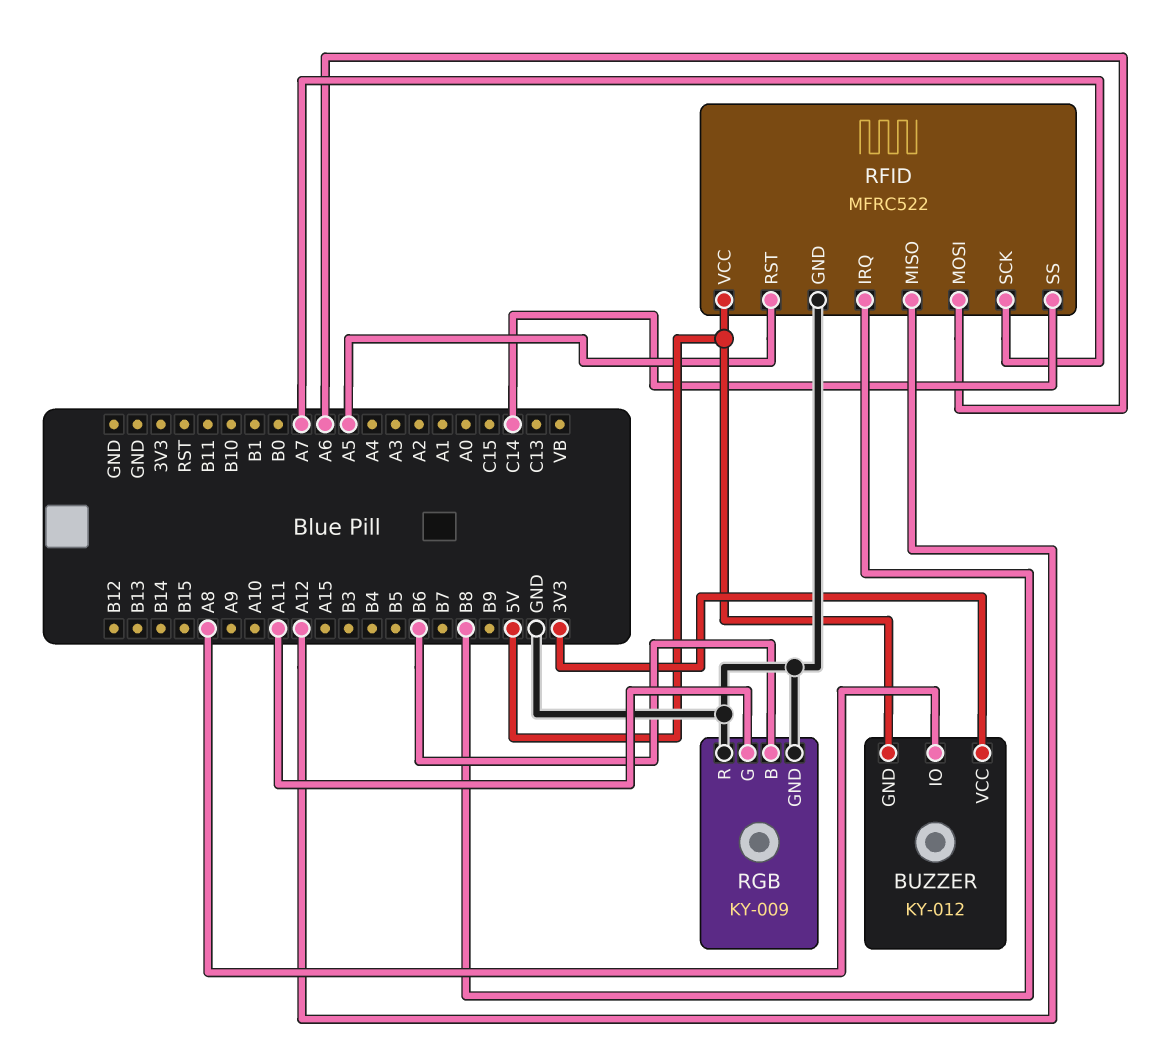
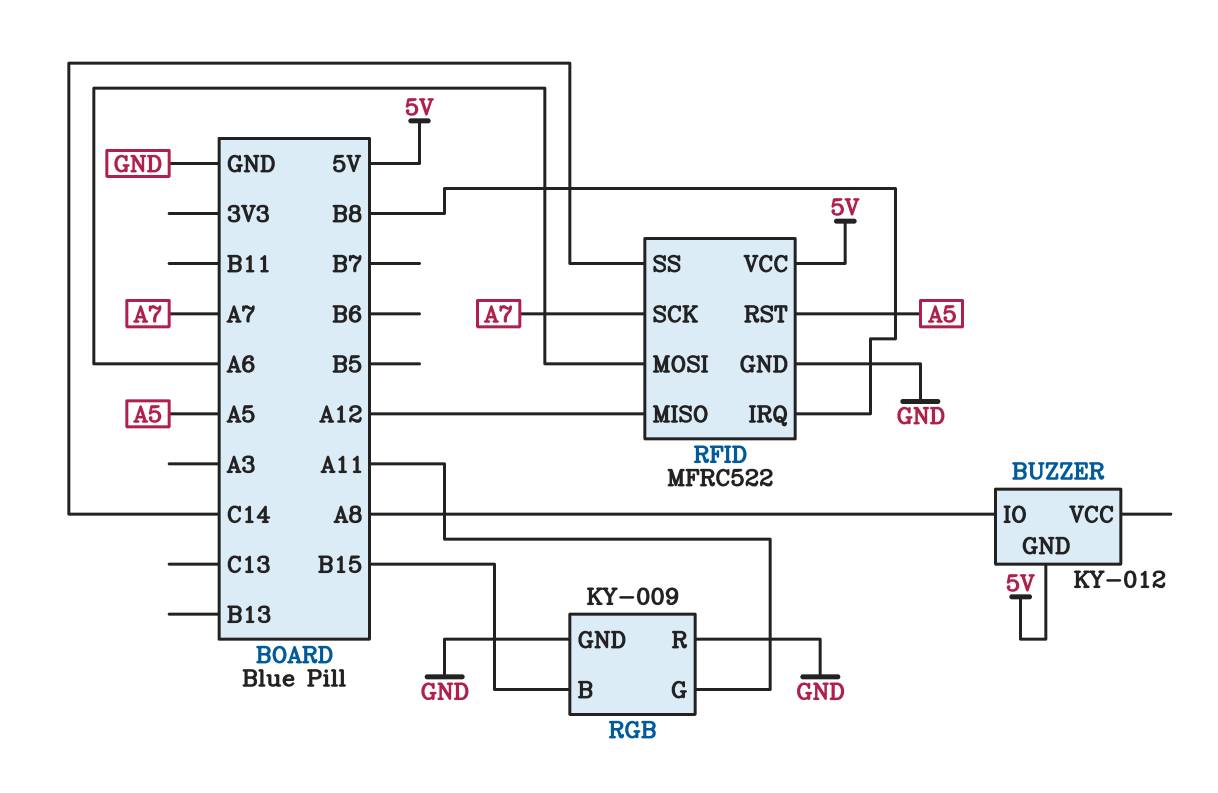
BUZZER pin VCC: 3V3 -> none
RGB pin B: B6 -> B15

